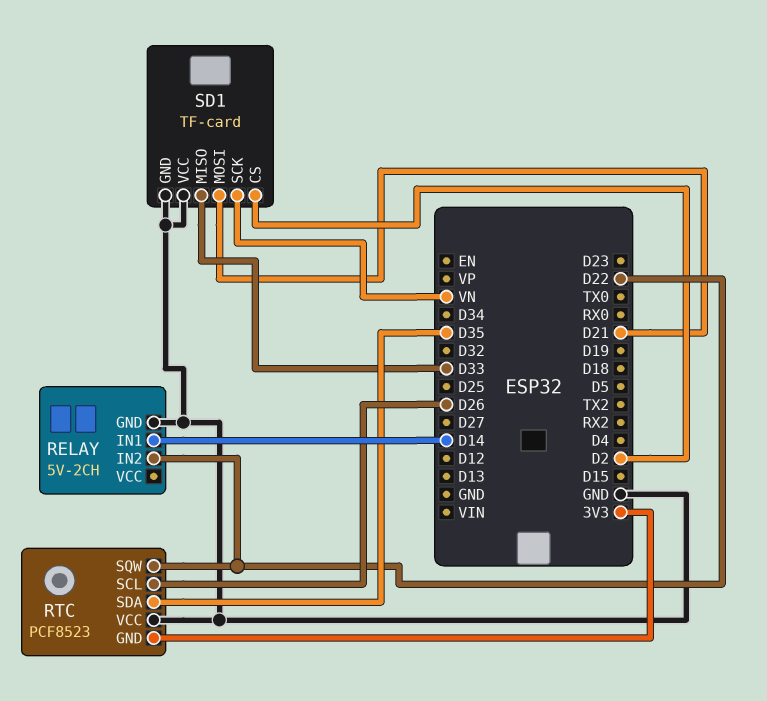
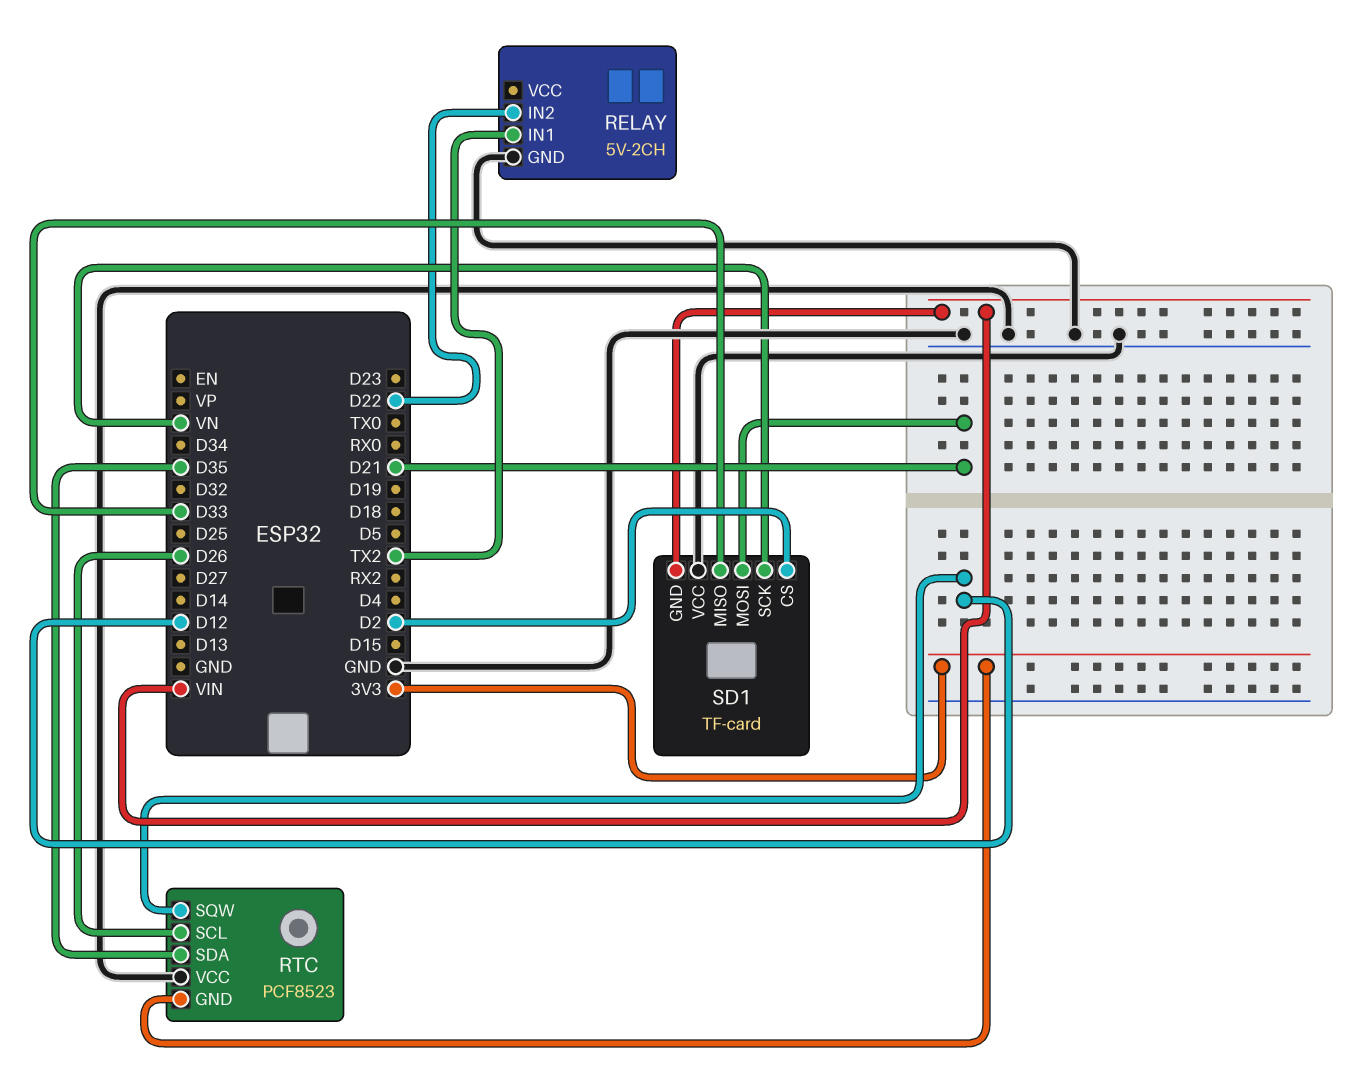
RELAY pin IN1: D14 -> TX2
RTC pin SQW: D22 -> D12
SD1 pin GND: GND -> VIN

